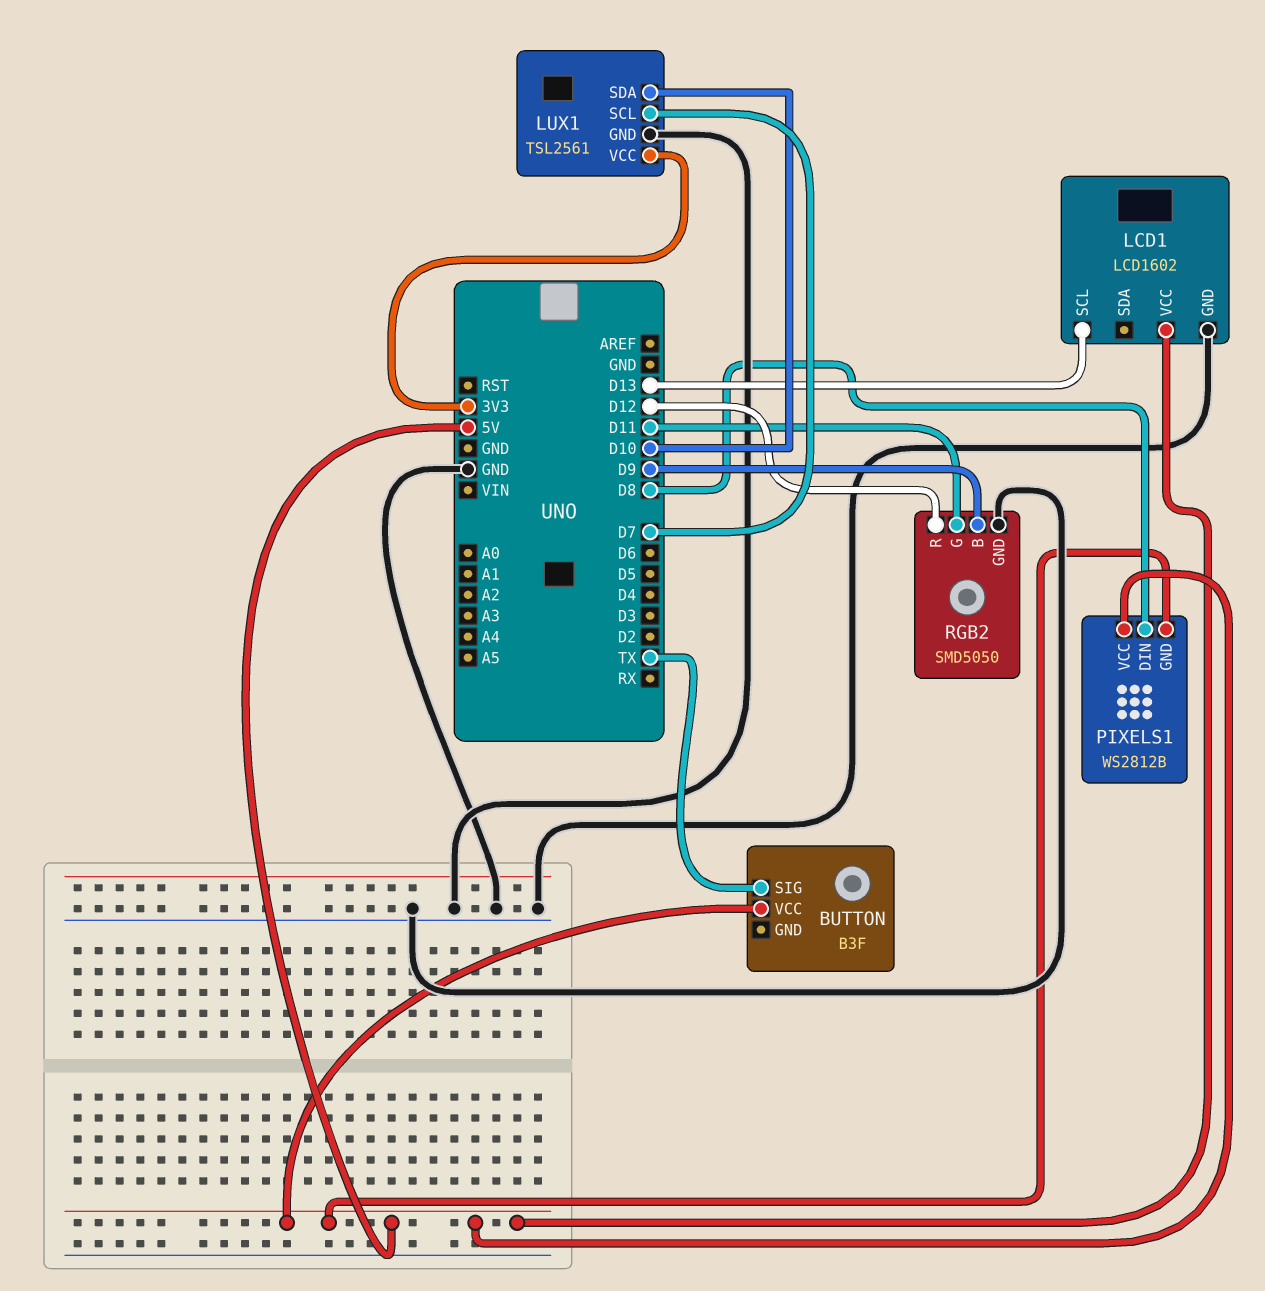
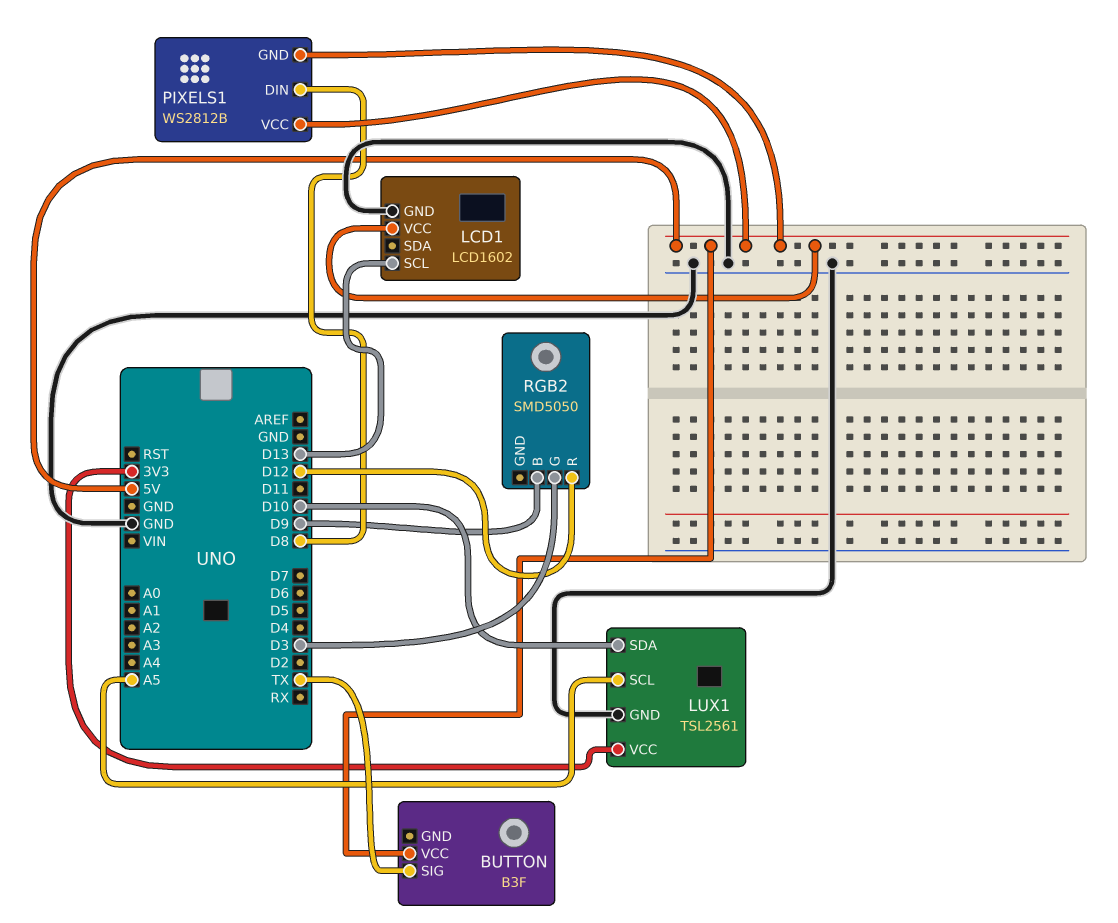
LUX1 pin SCL: D7 -> A5
RGB2 pin G: D11 -> D3
RGB2 pin GND: GND -> none

